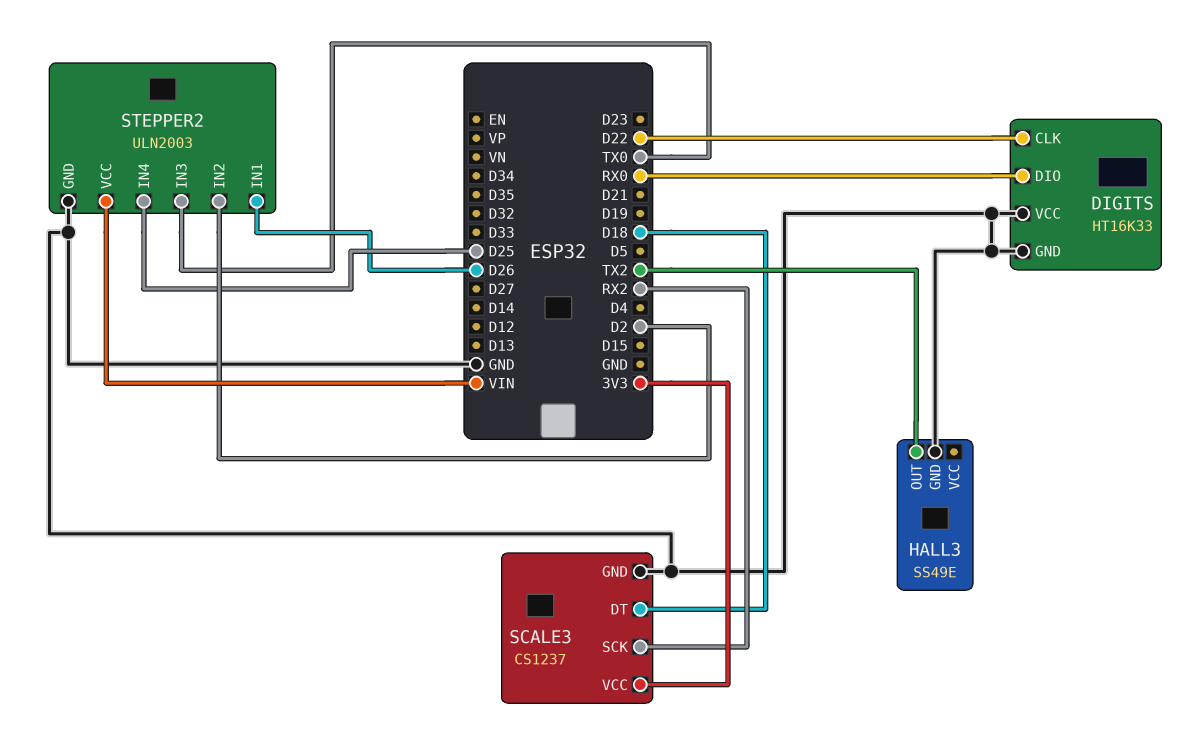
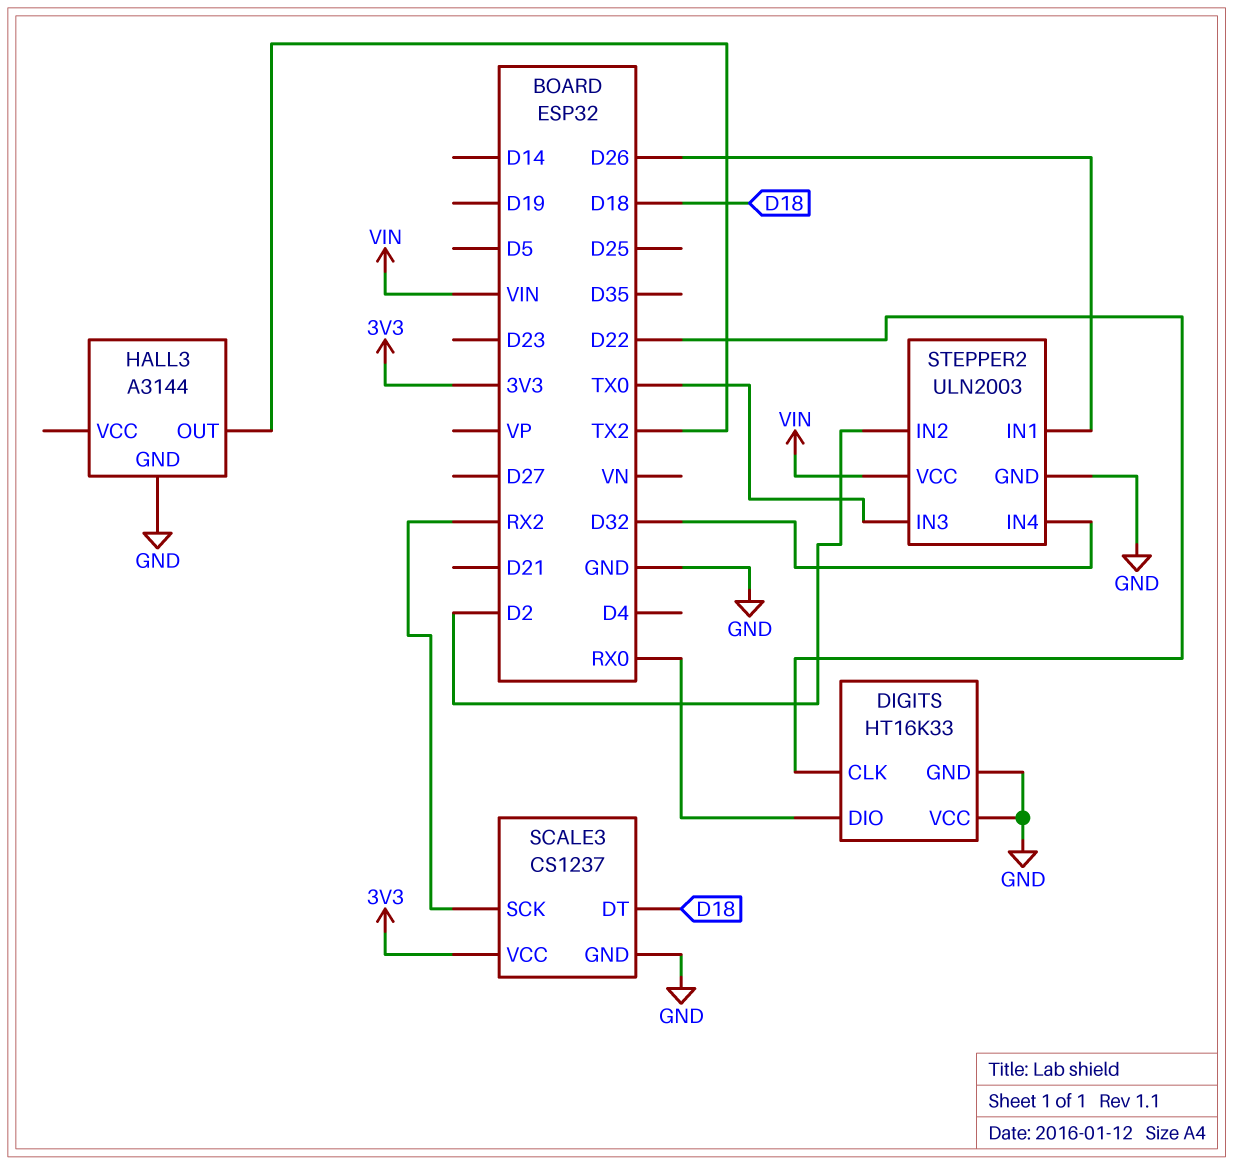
HALL3: SS49E -> A3144
STEPPER2 pin IN4: D25 -> D32

